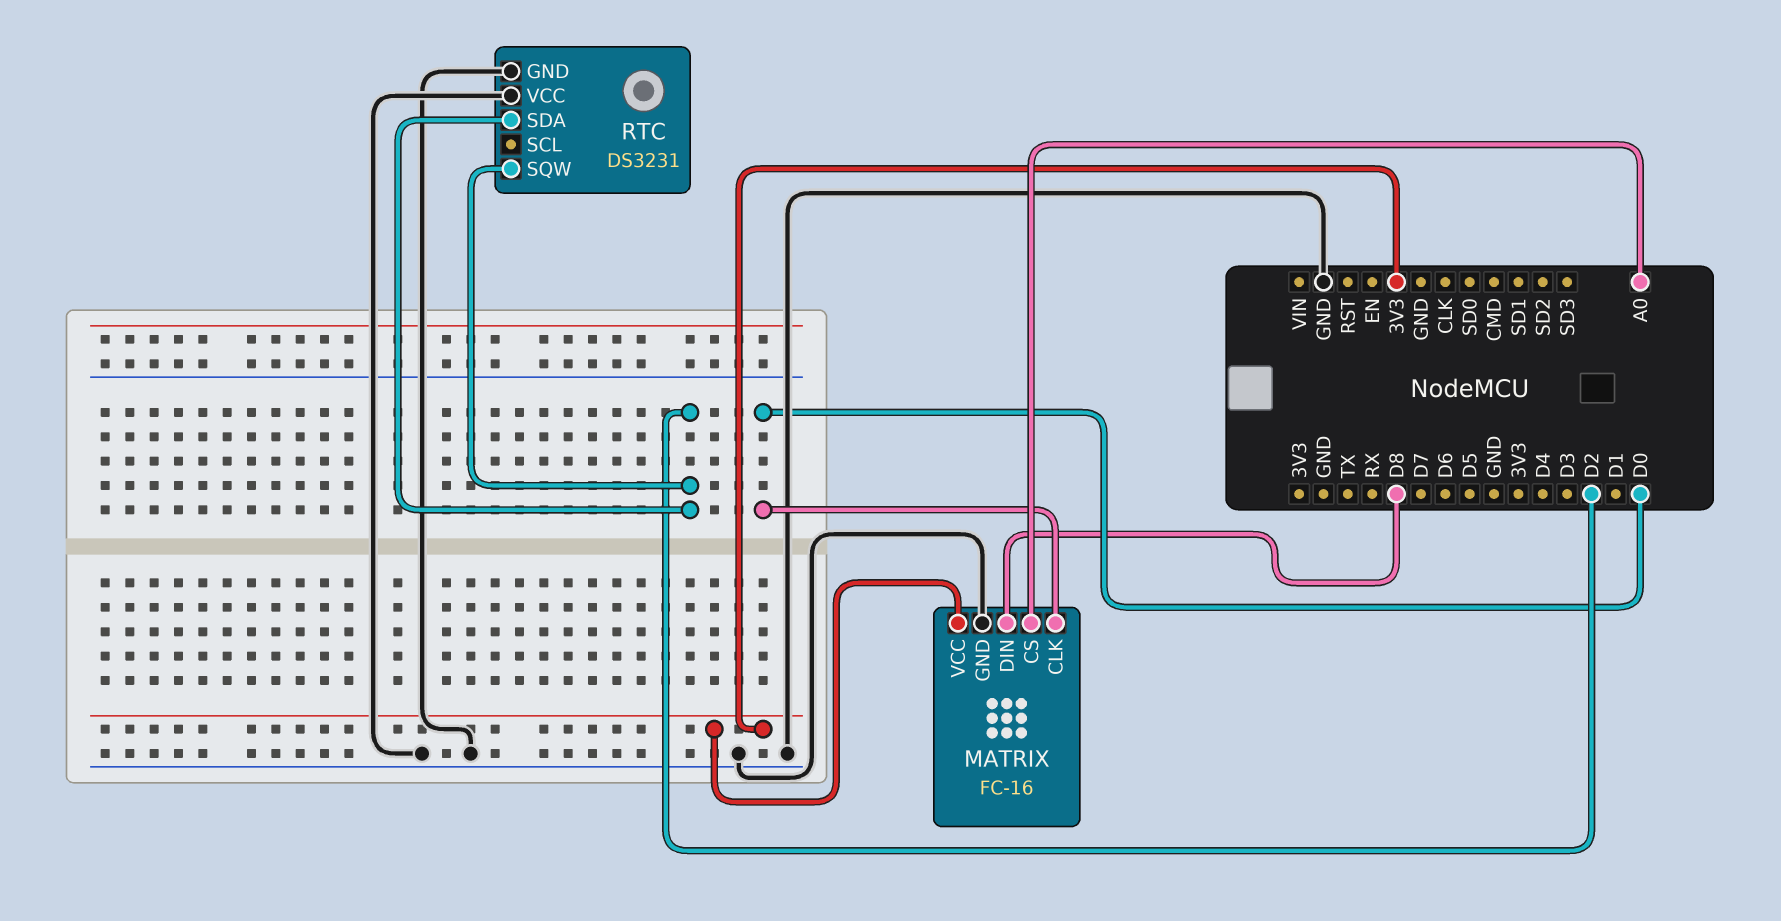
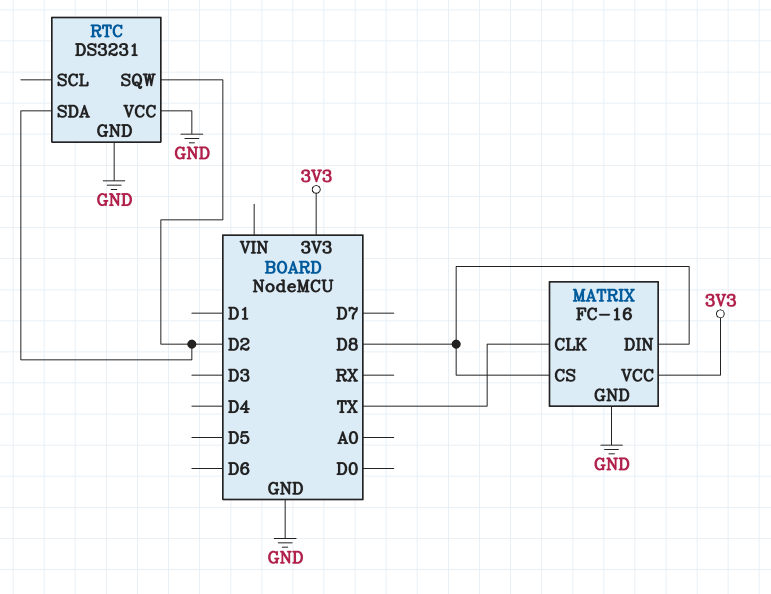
MATRIX pin CLK: D0 -> TX
MATRIX pin CS: A0 -> D8

